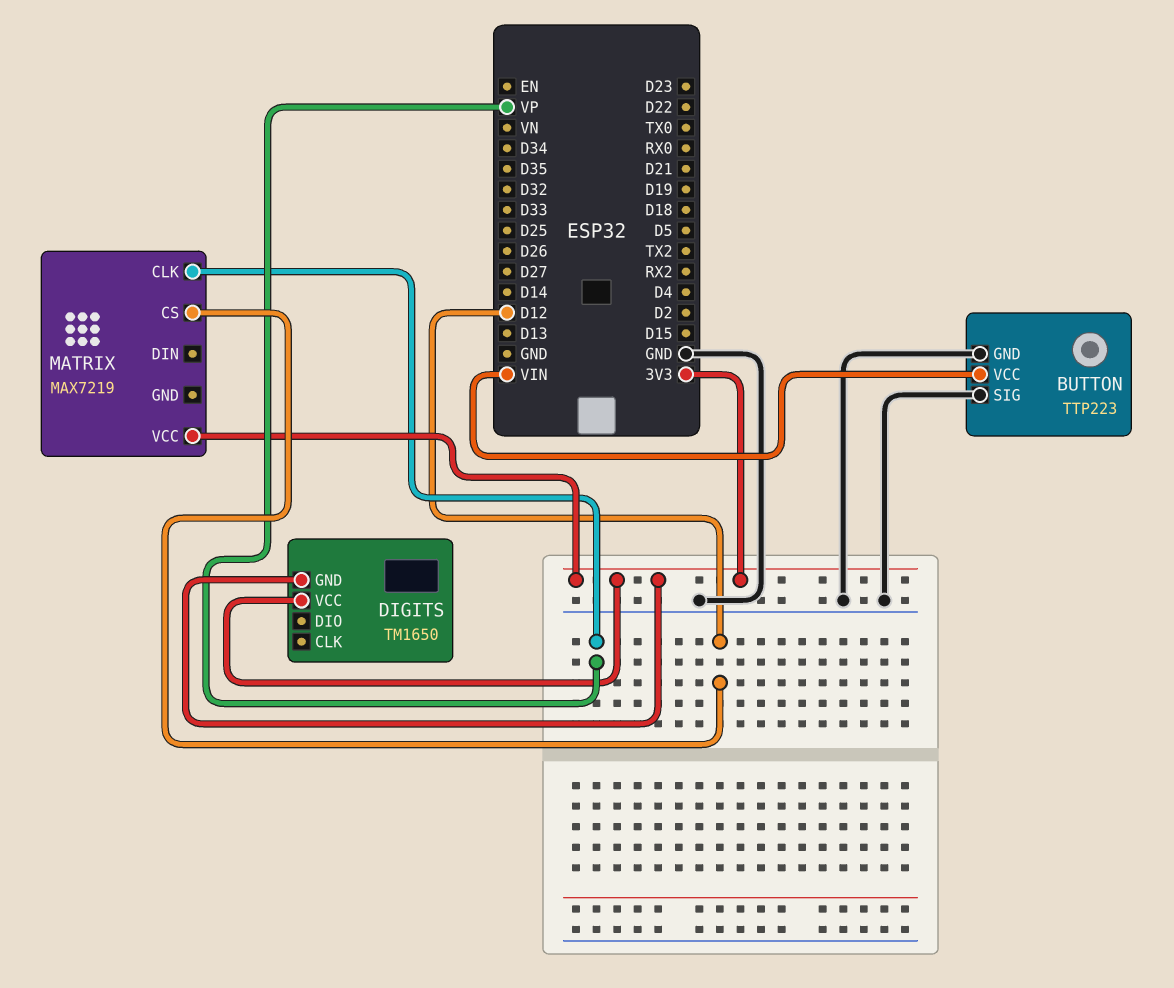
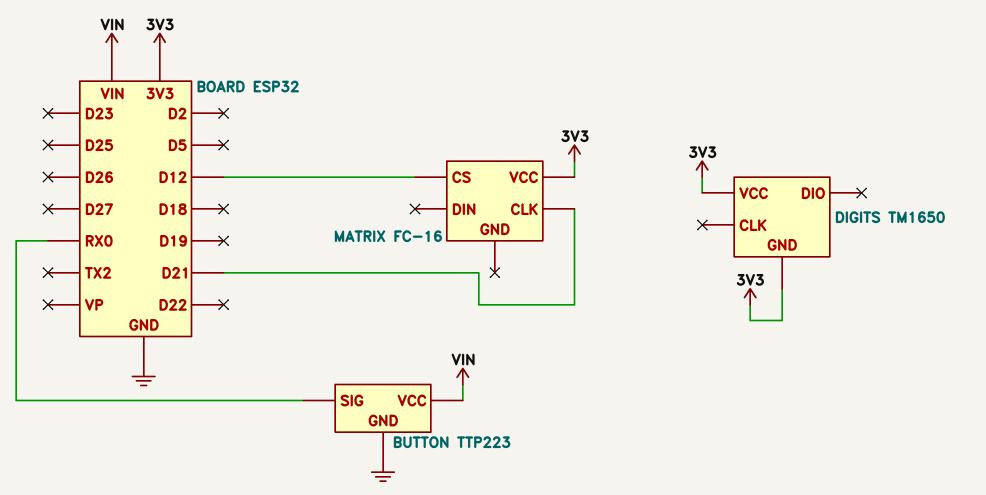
BUTTON pin SIG: GND -> RX0
MATRIX: MAX7219 -> FC-16
MATRIX pin CLK: VP -> D21

